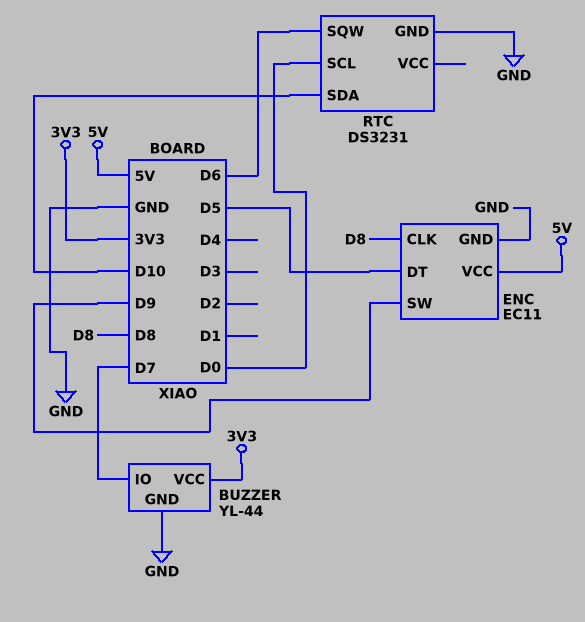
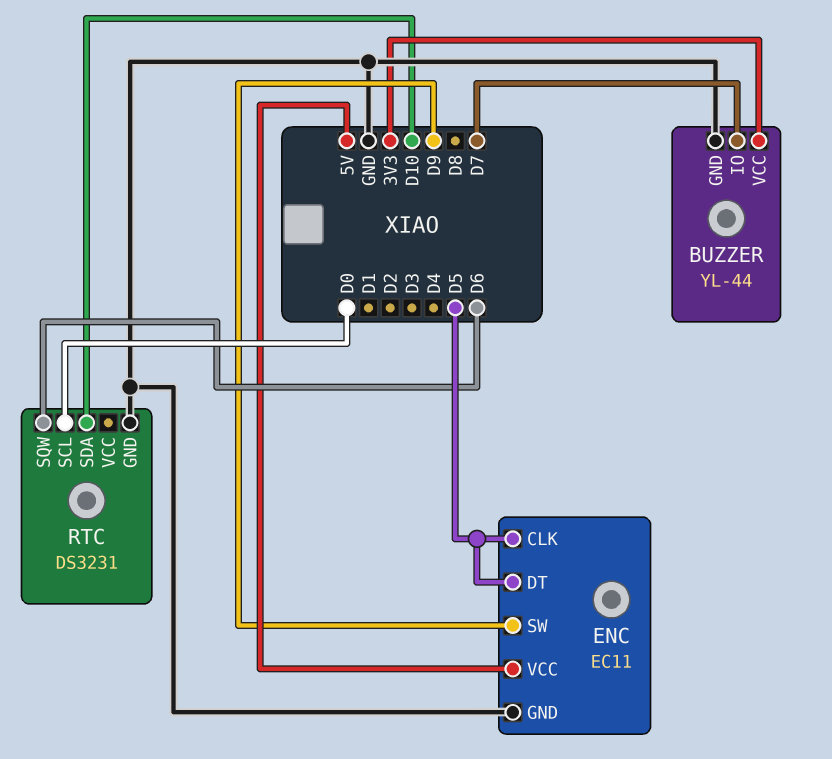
ENC pin CLK: D8 -> D5

